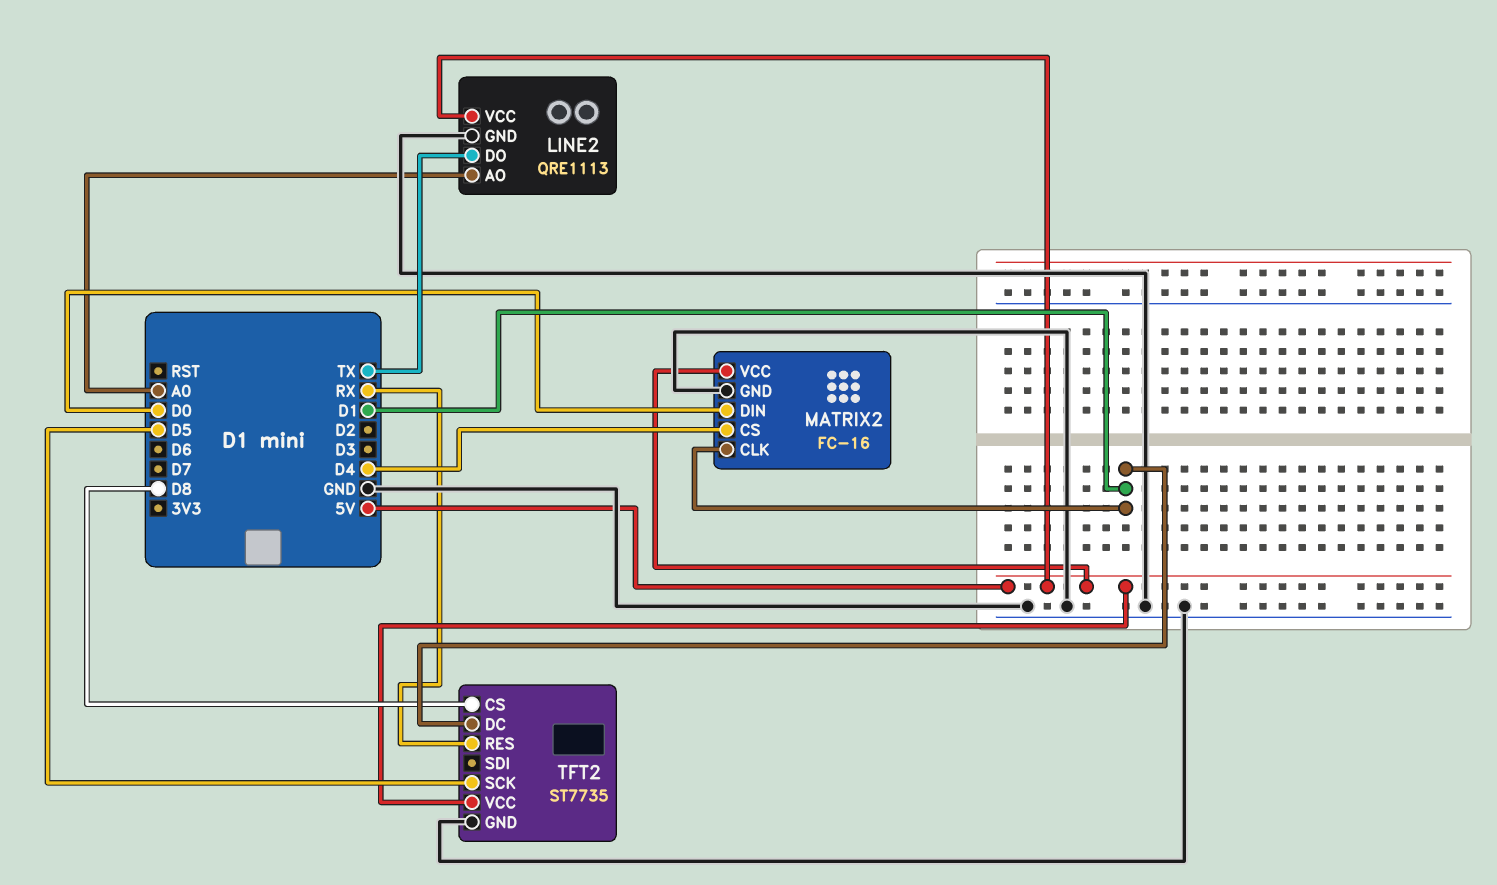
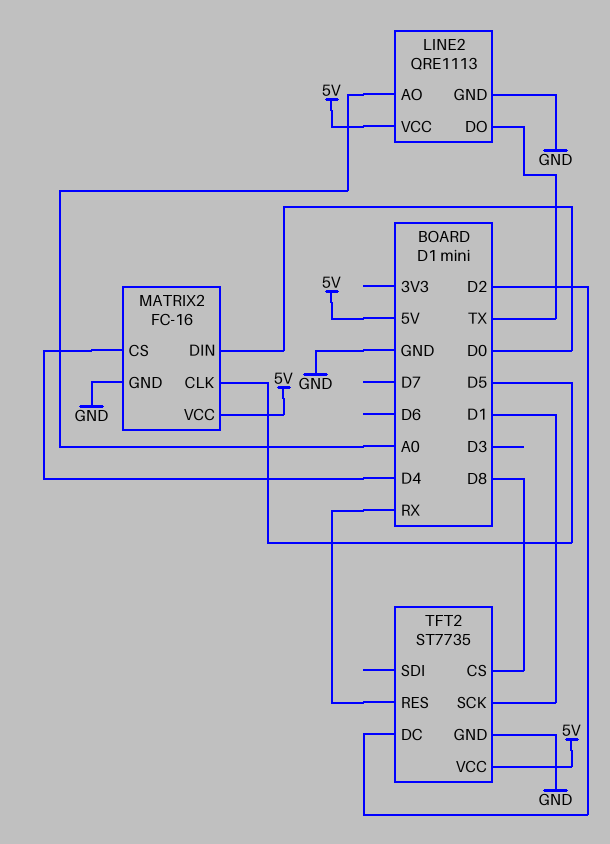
MATRIX2 pin CLK: D1 -> D5
TFT2 pin DC: D1 -> D2
TFT2 pin SCK: D5 -> D1

